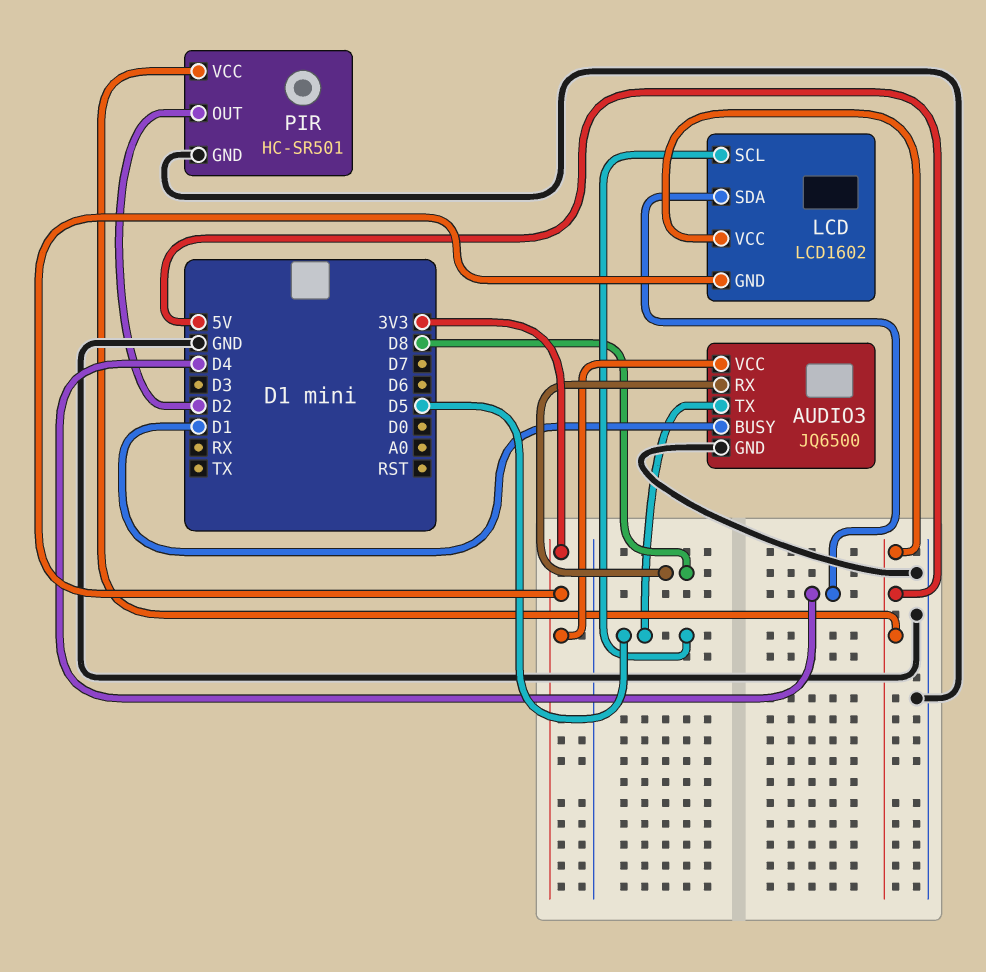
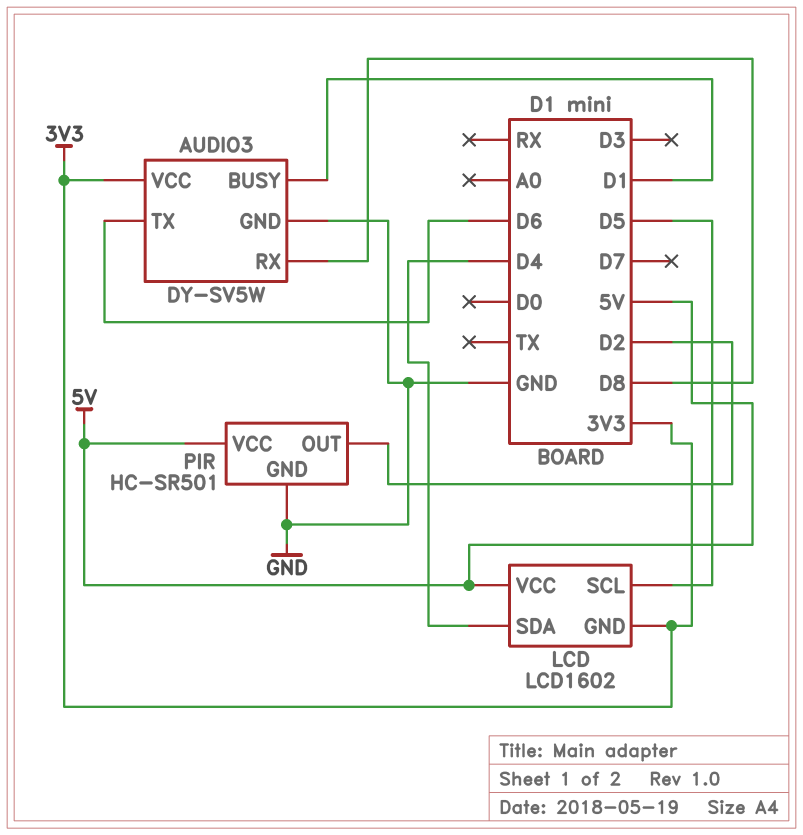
AUDIO3: JQ6500 -> DY-SV5W
AUDIO3 pin TX: D5 -> D6

